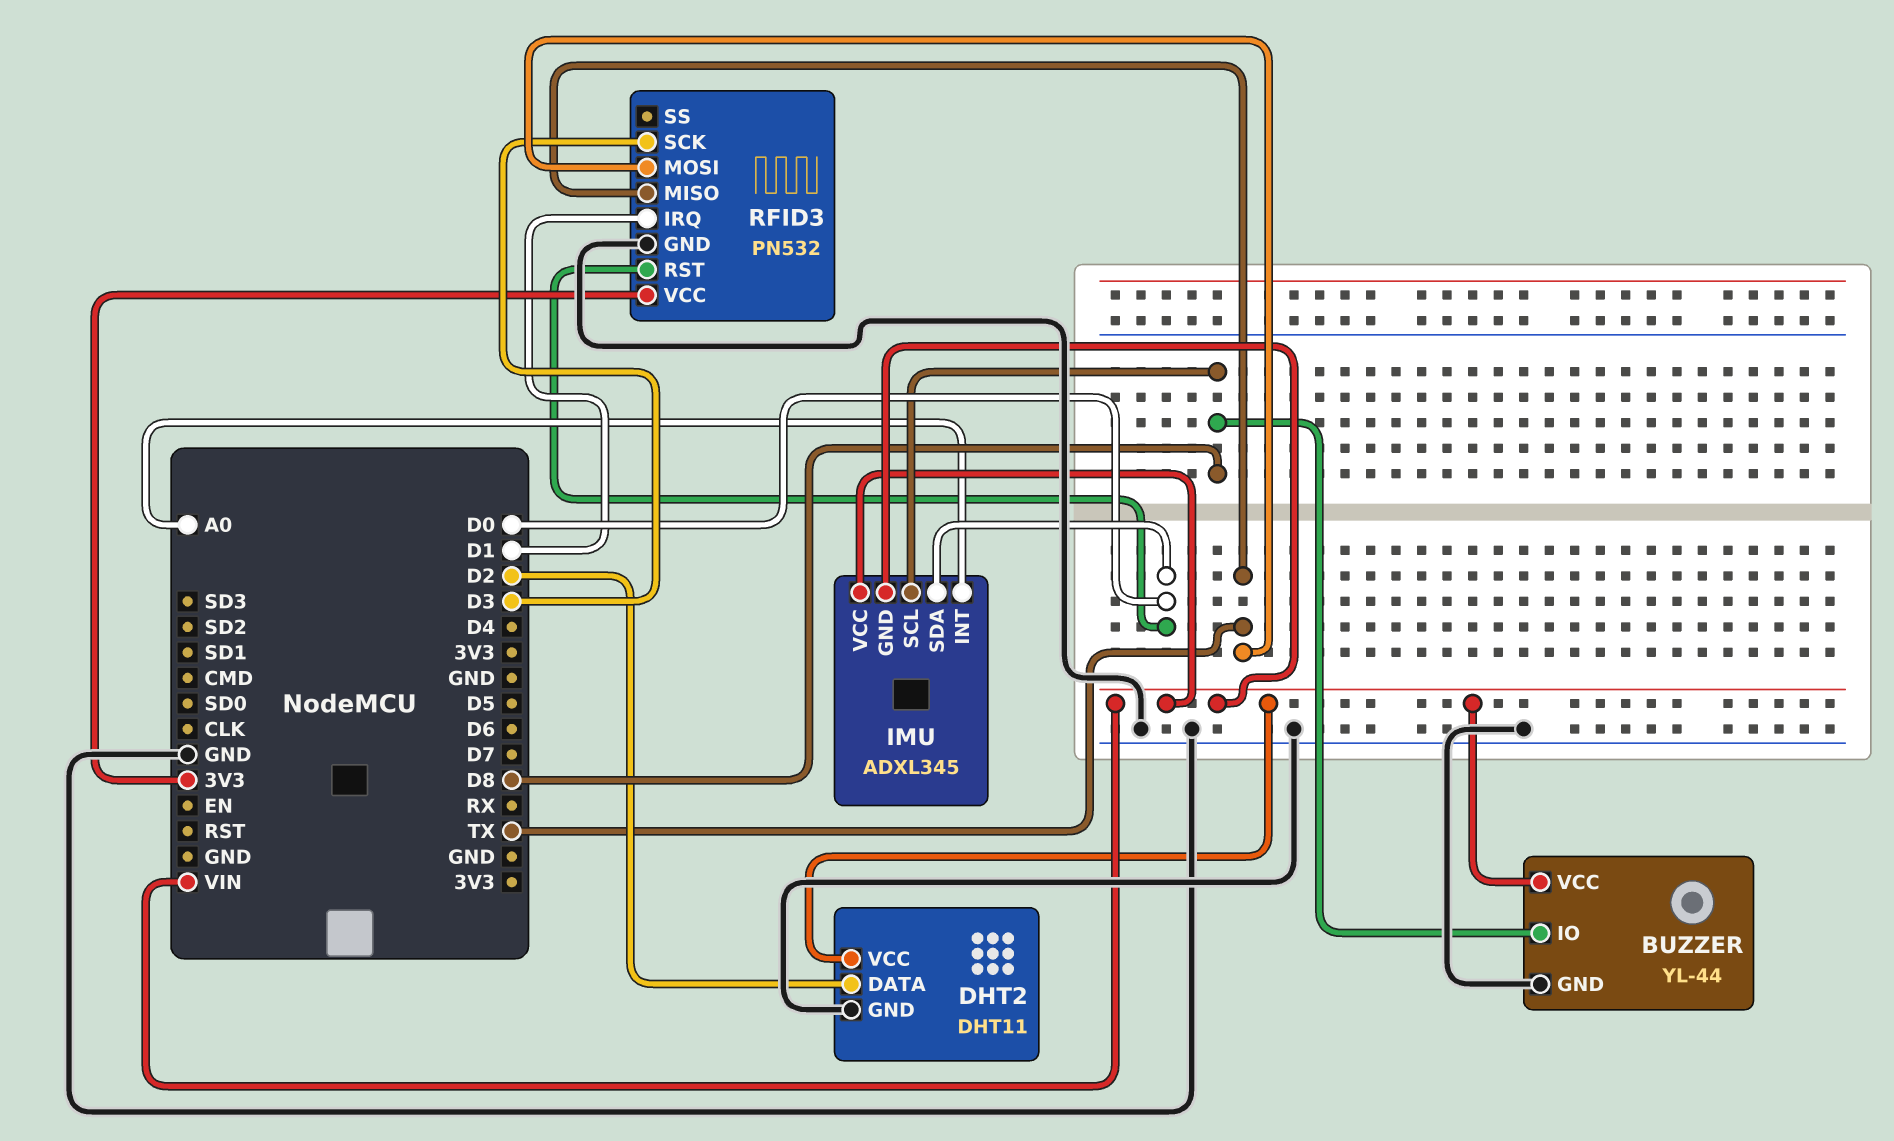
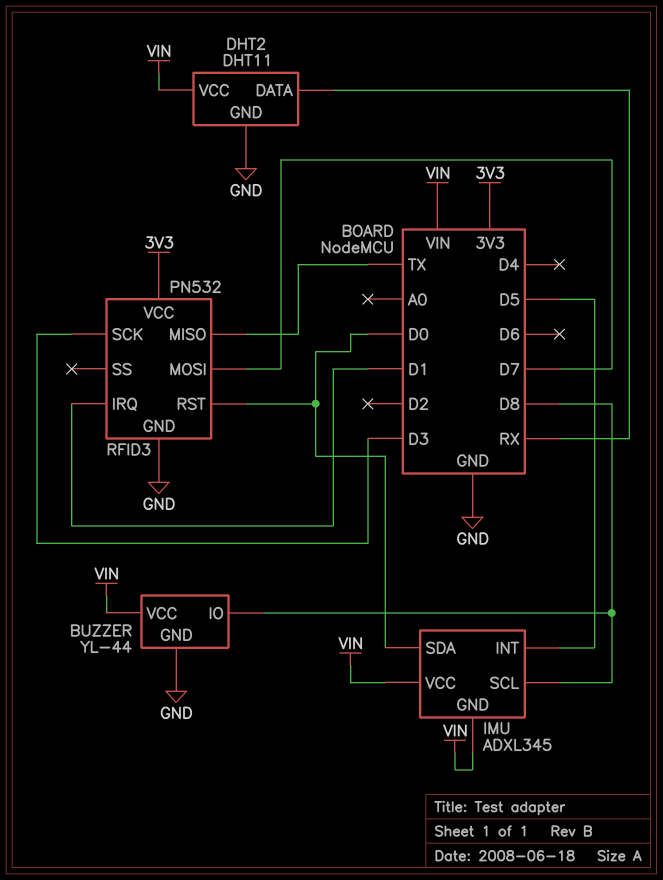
DHT2 pin DATA: D2 -> RX
IMU pin INT: A0 -> D5
RFID3 pin MOSI: TX -> D7

